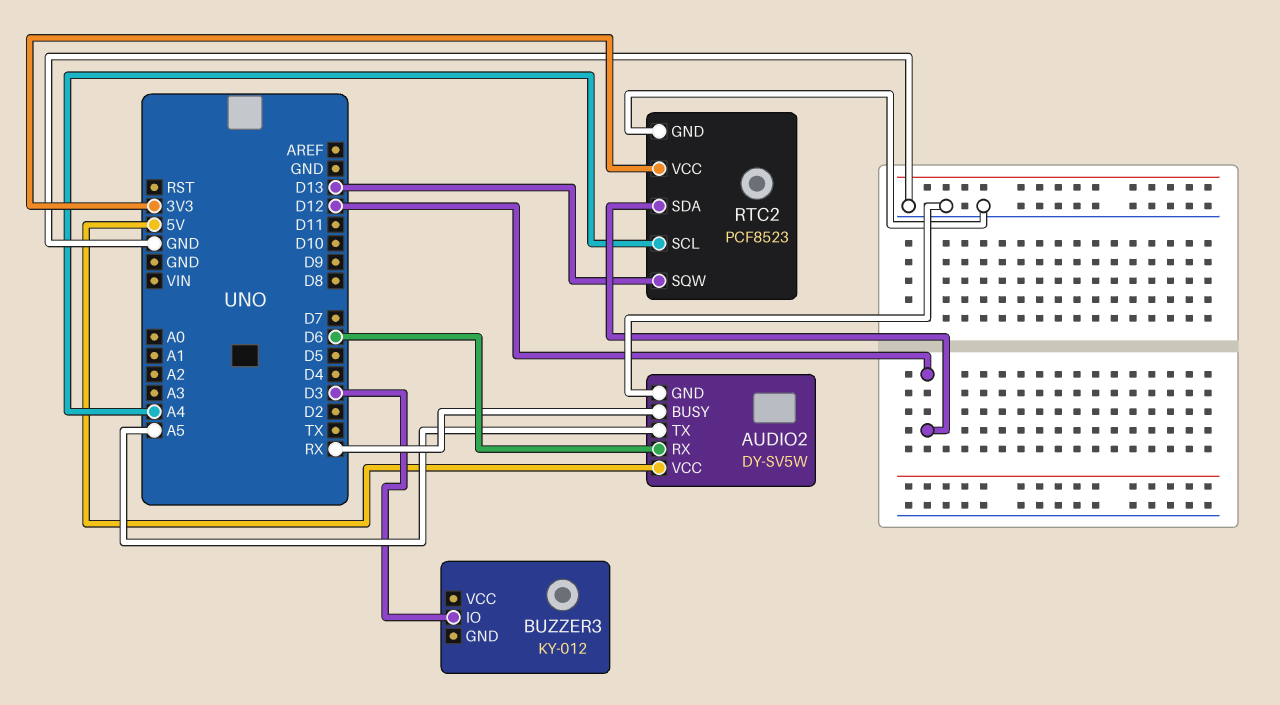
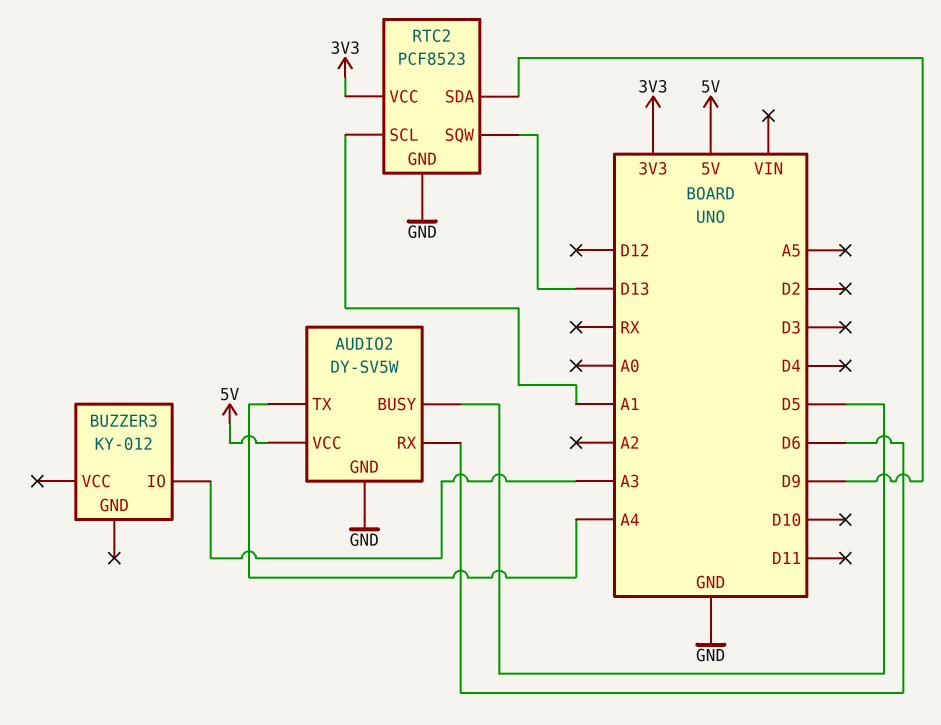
AUDIO2 pin BUSY: RX -> D5
AUDIO2 pin TX: A5 -> A4
BUZZER3 pin IO: D3 -> A3
RTC2 pin SCL: A4 -> A1
RTC2 pin SDA: D12 -> D9

